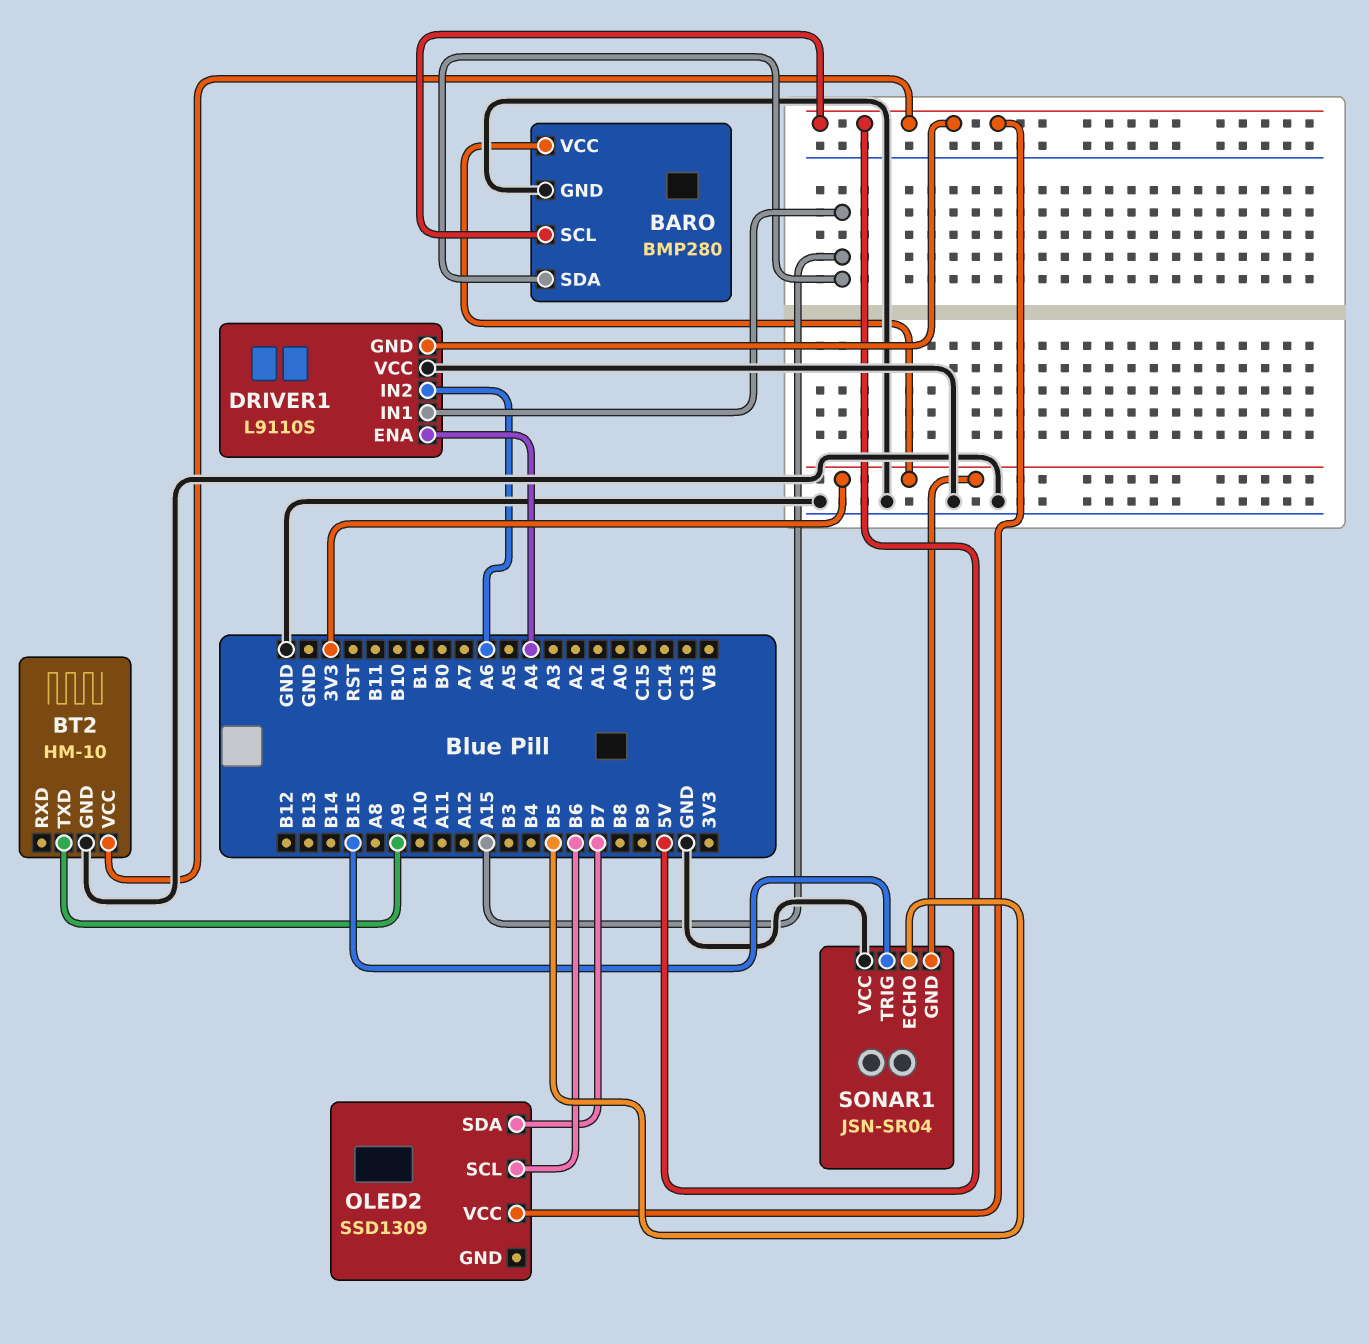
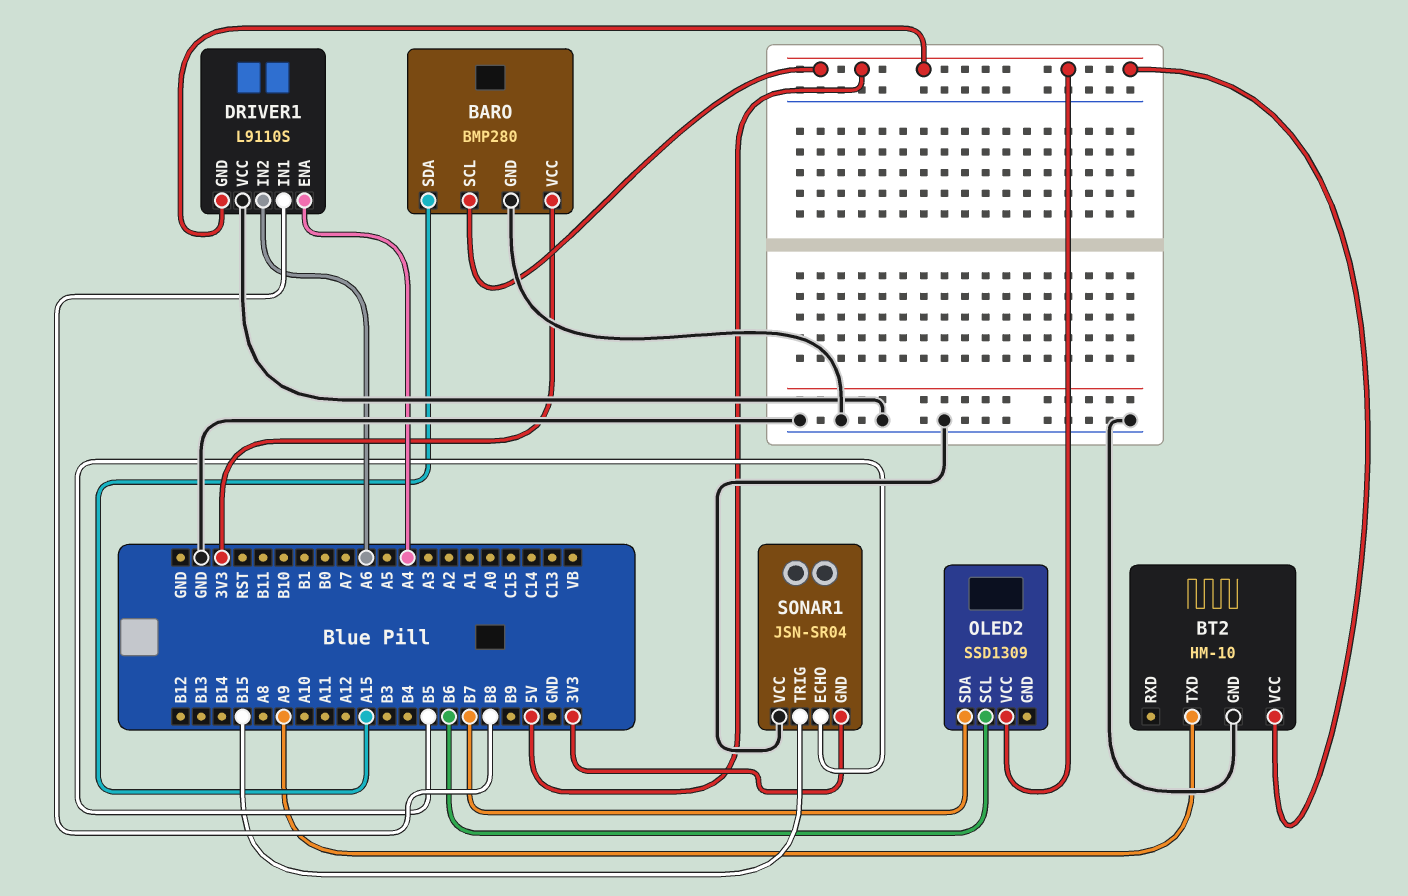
DRIVER1 pin IN1: A15 -> B8

